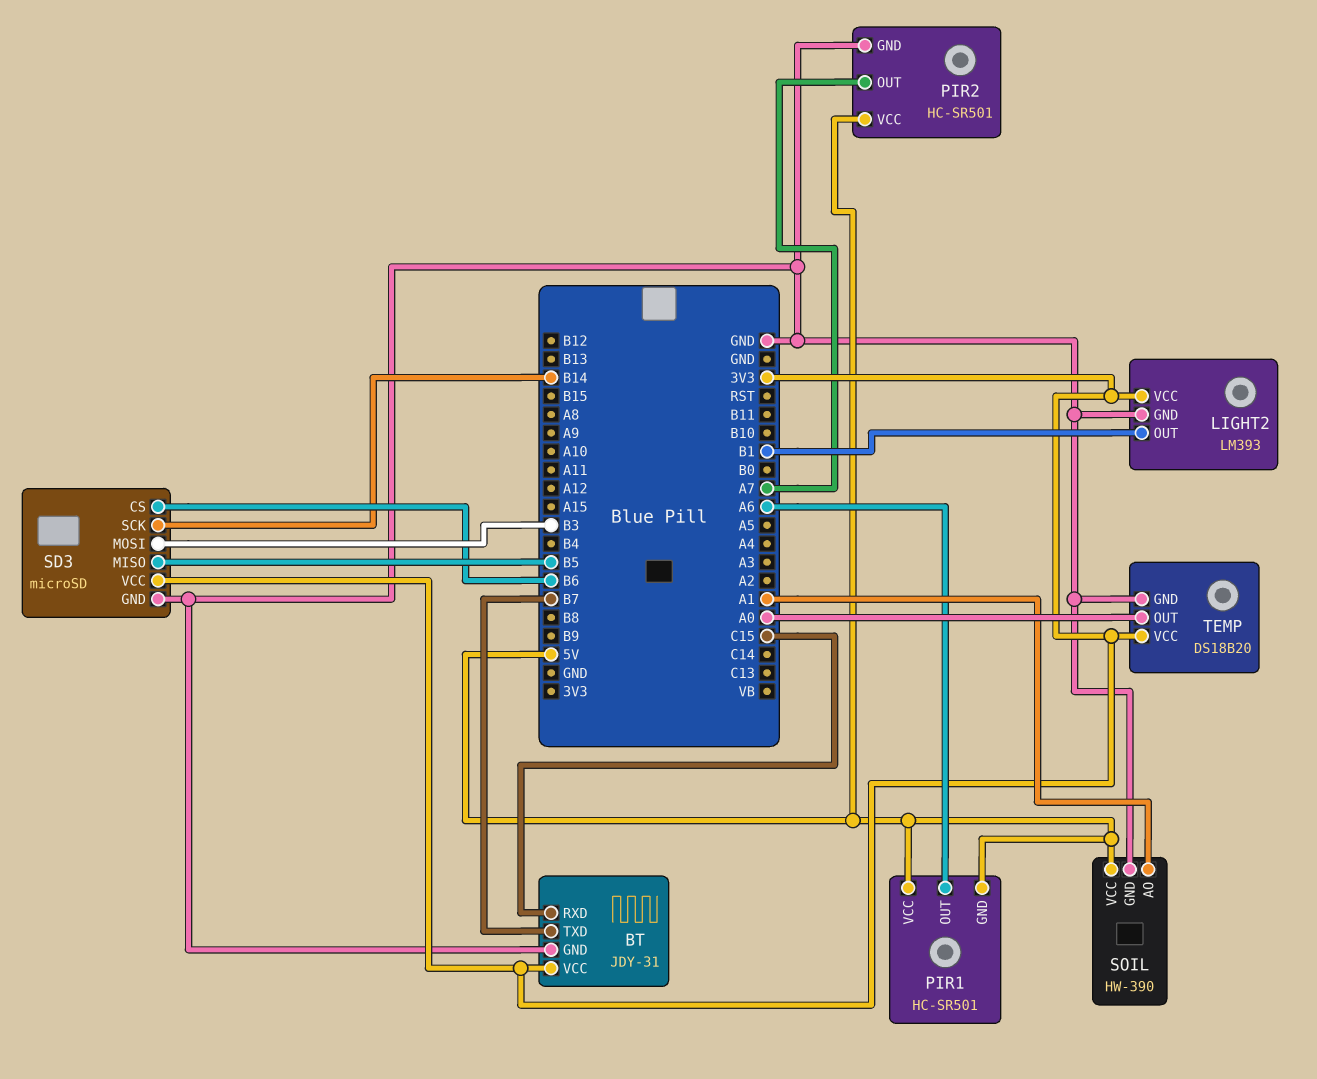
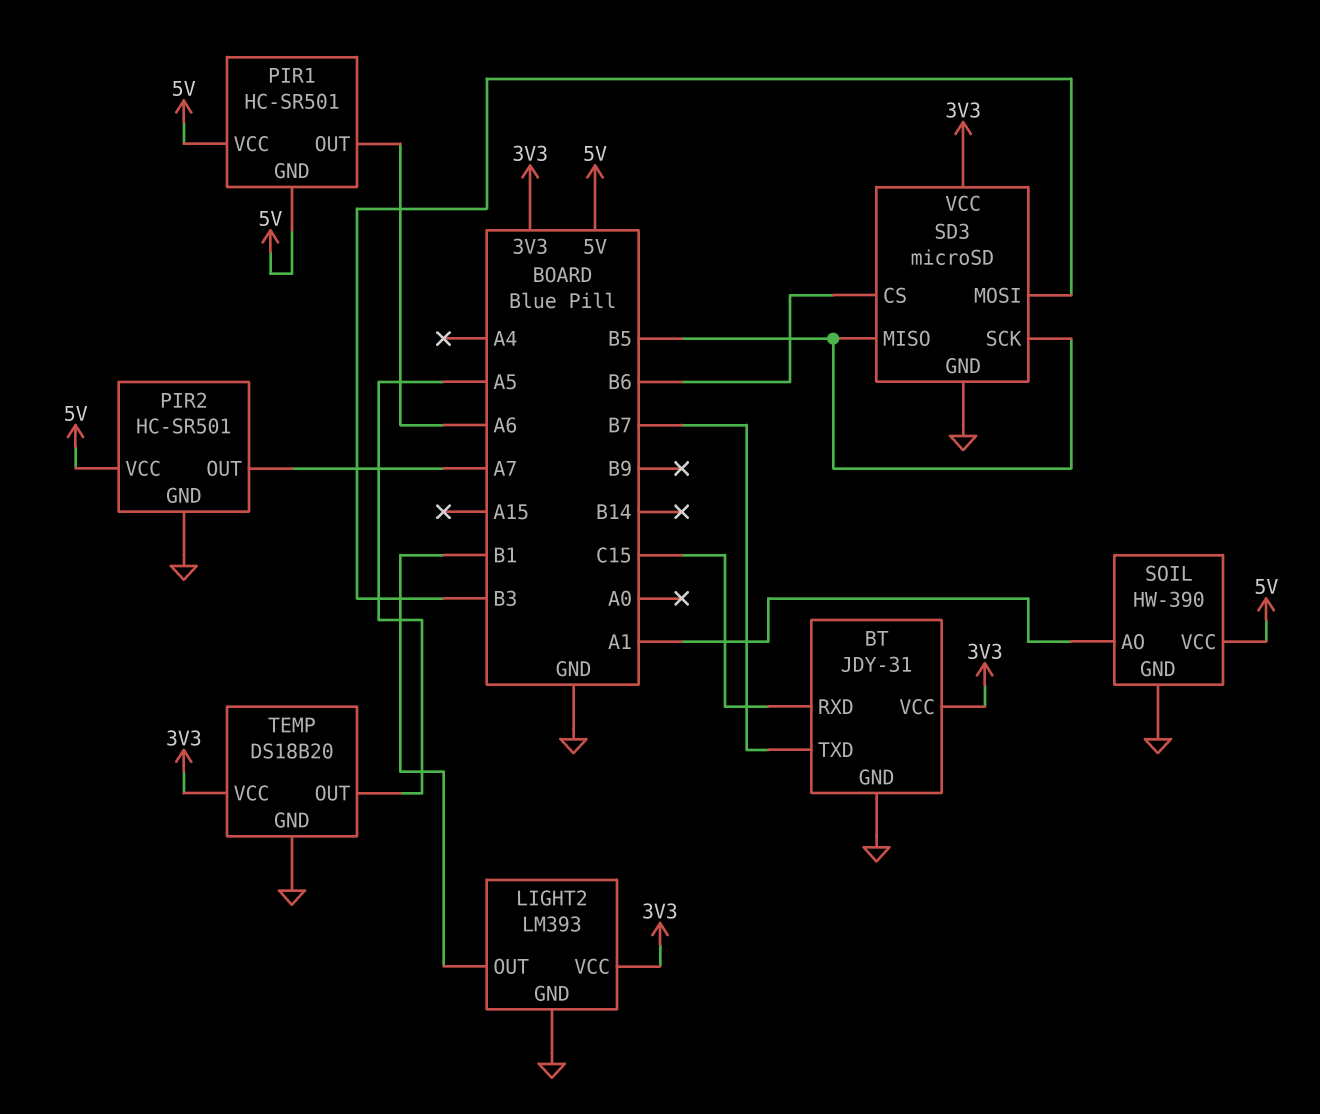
SD3 pin SCK: B14 -> B5
TEMP pin OUT: A0 -> A5

